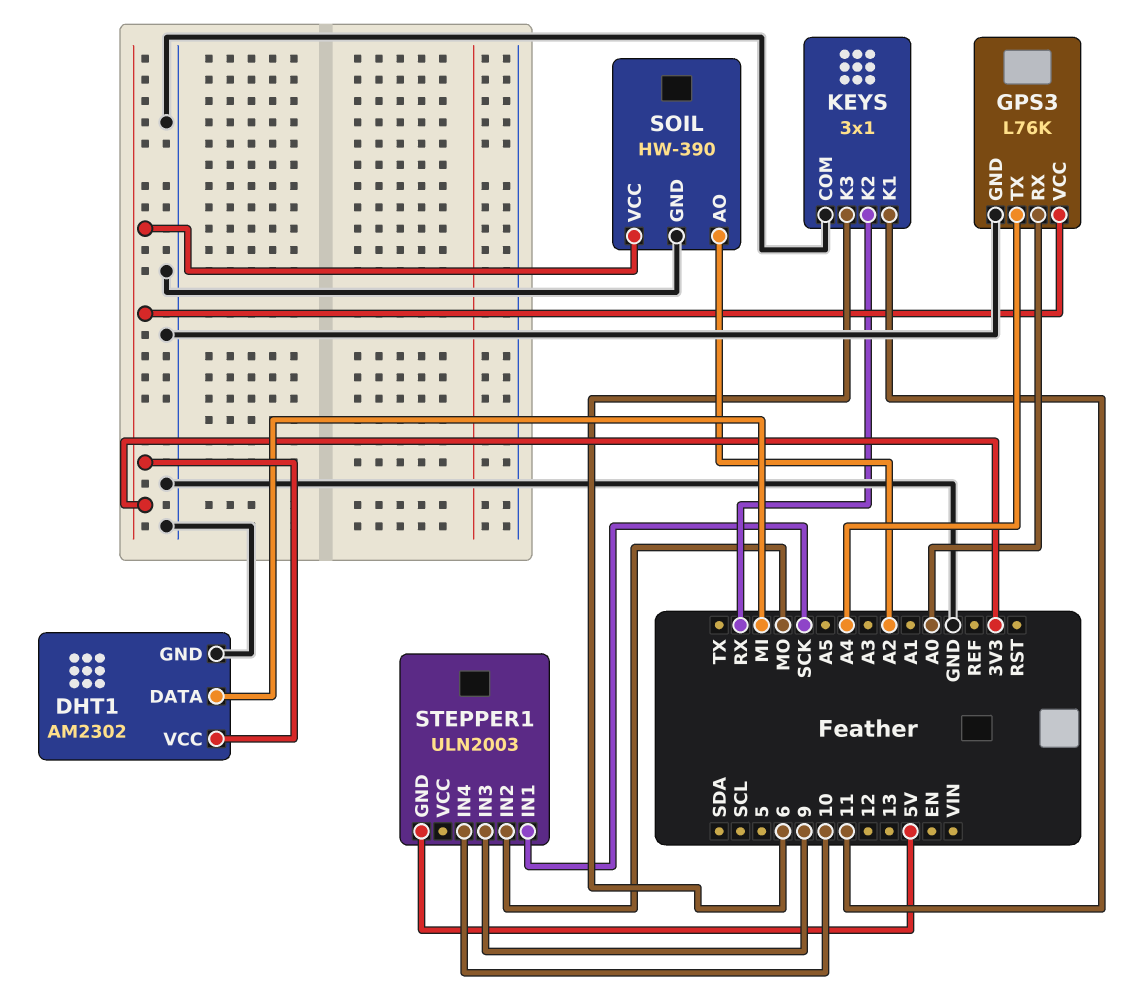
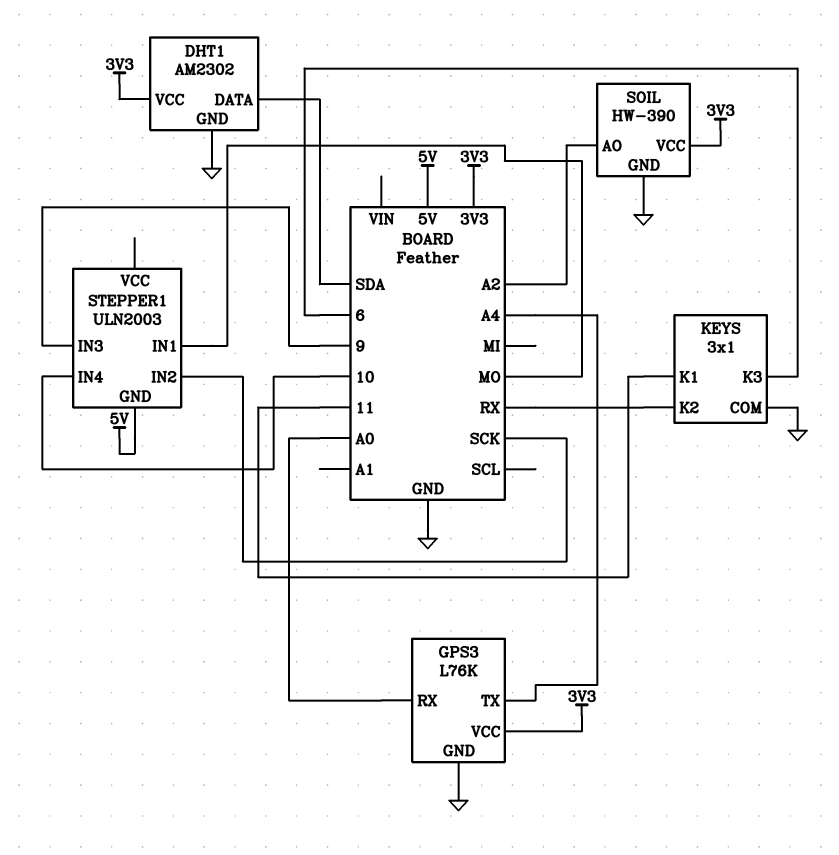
DHT1 pin DATA: MI -> SDA
STEPPER1 pin IN1: SCK -> MO
STEPPER1 pin IN2: MO -> SCK

